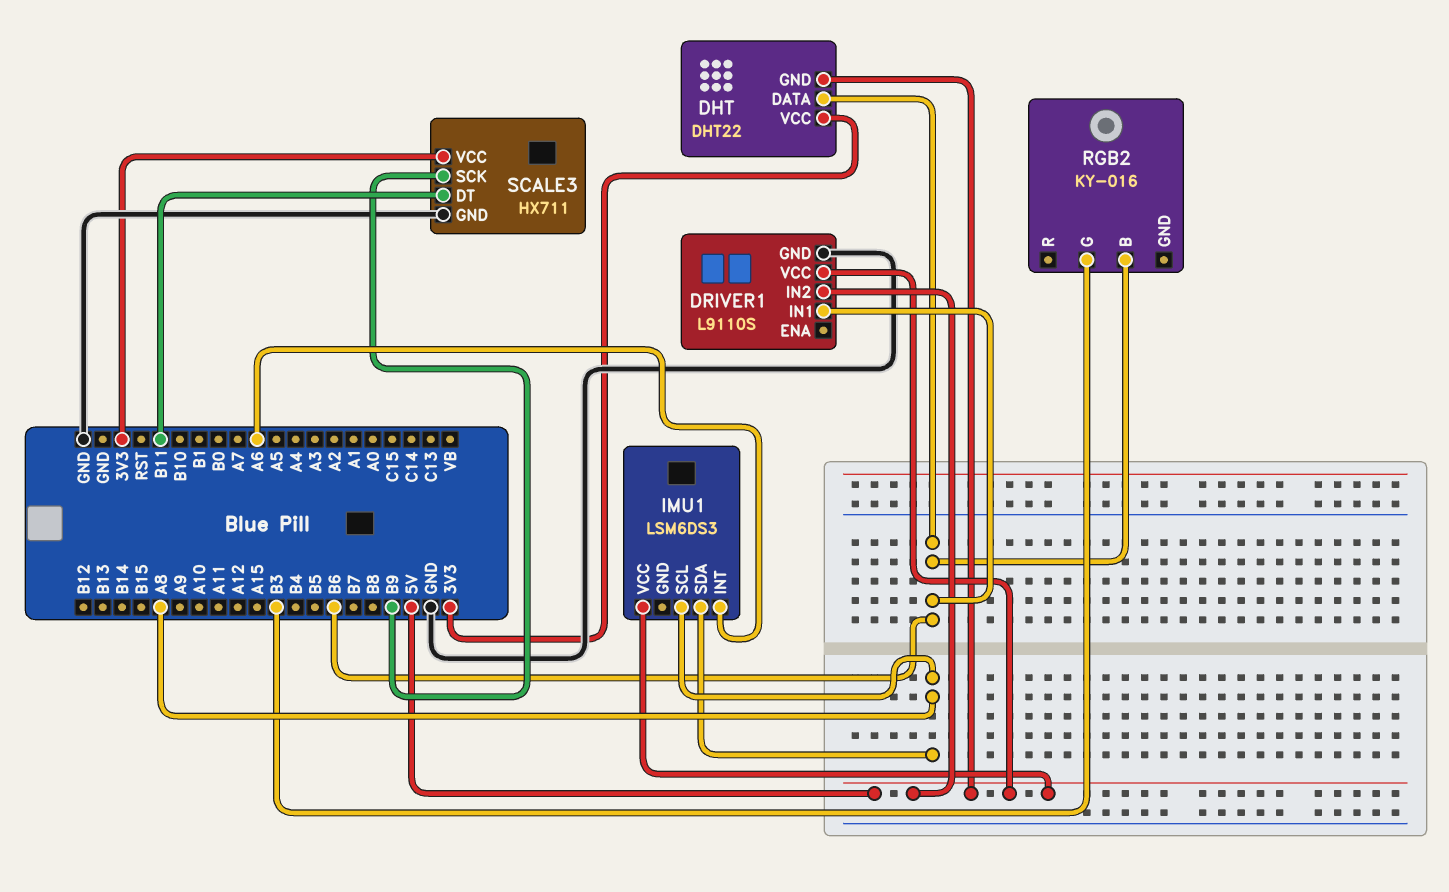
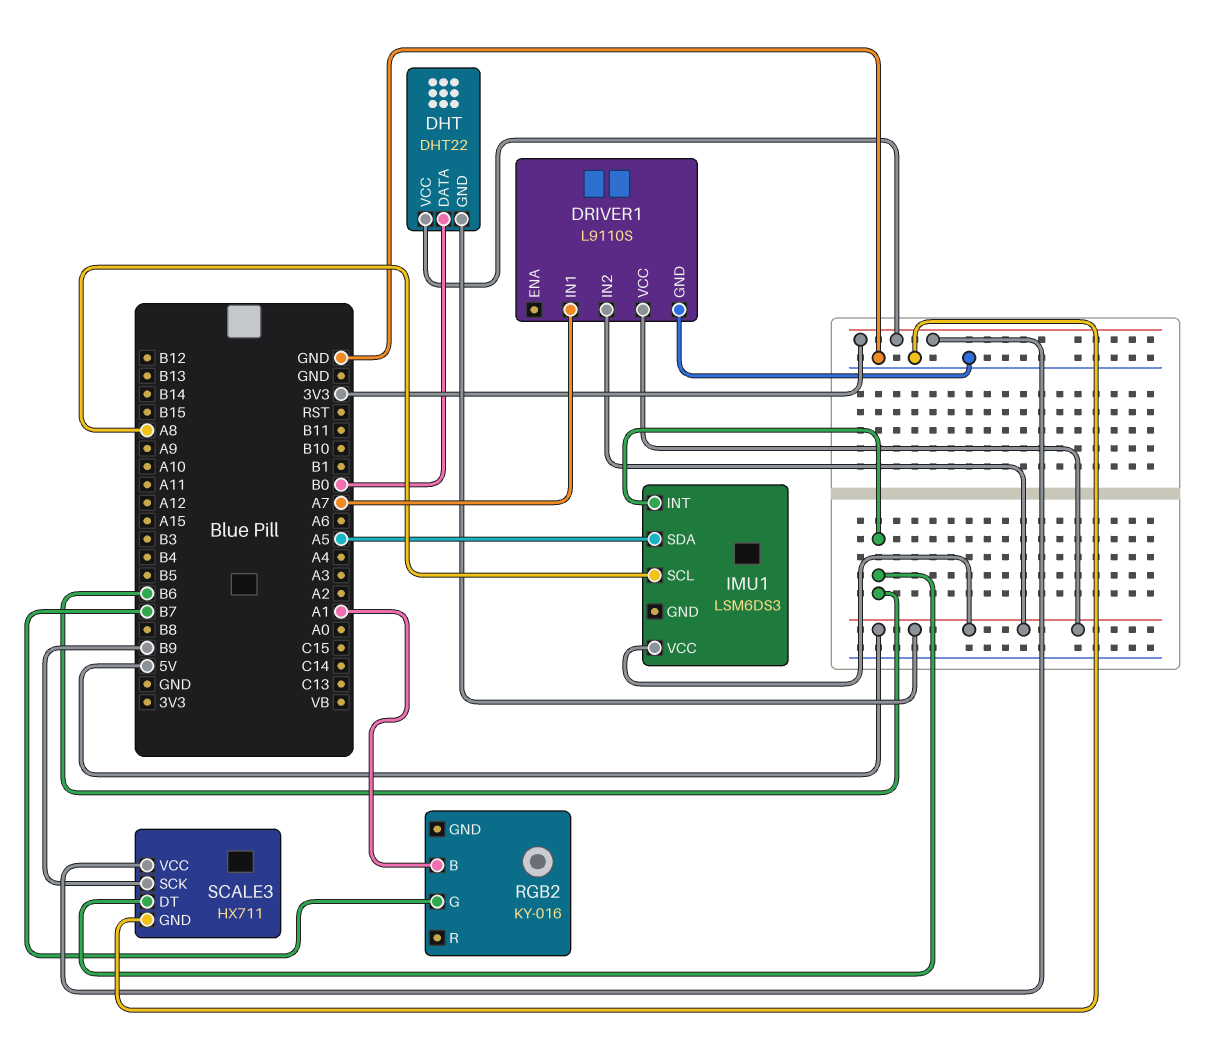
DHT pin DATA: B6 -> B0
DRIVER1 pin IN1: B6 -> A7
IMU1 pin INT: A6 -> B6
IMU1 pin SDA: A8 -> A5
RGB2 pin B: B6 -> A1
RGB2 pin G: B3 -> B7
SCALE3 pin DT: B11 -> B6

